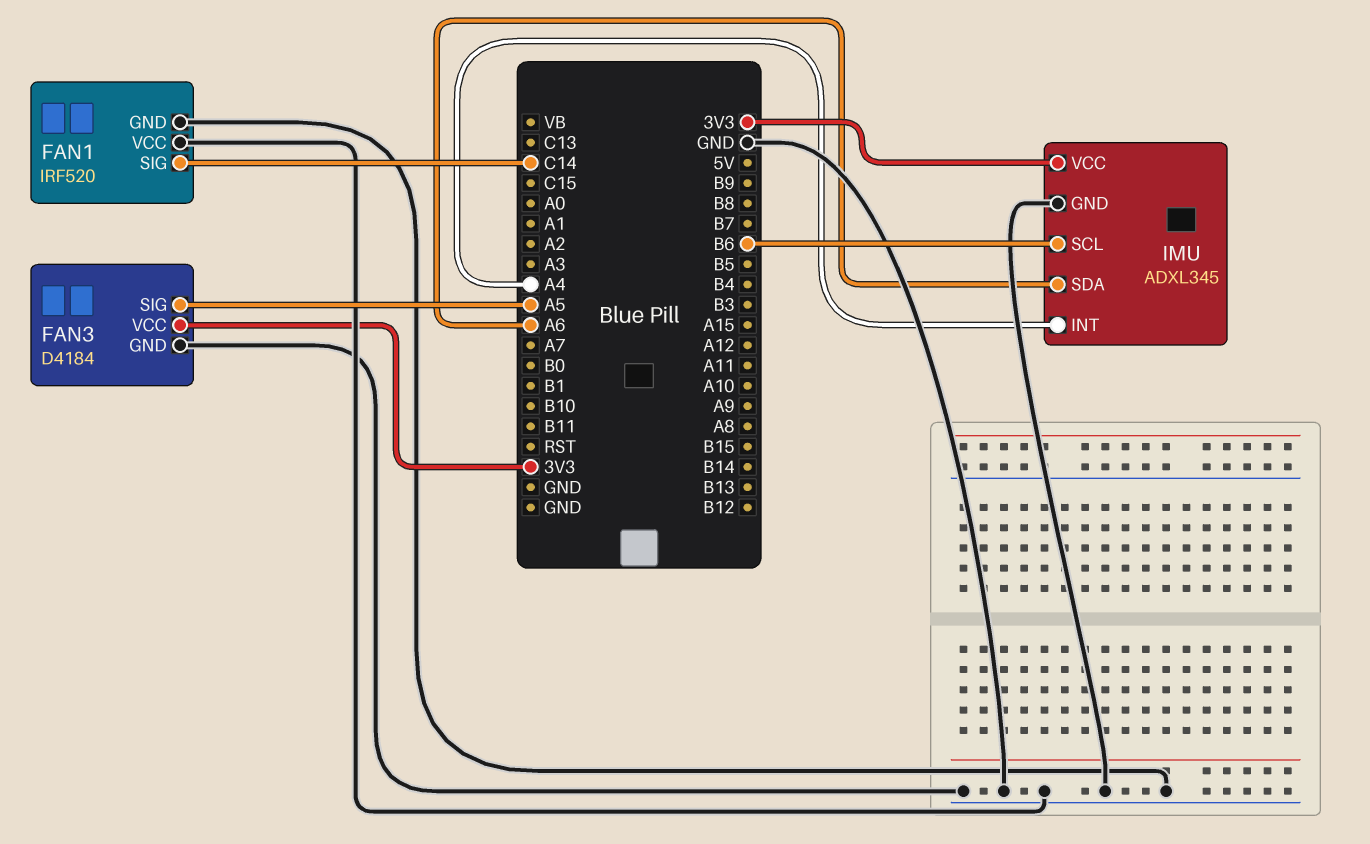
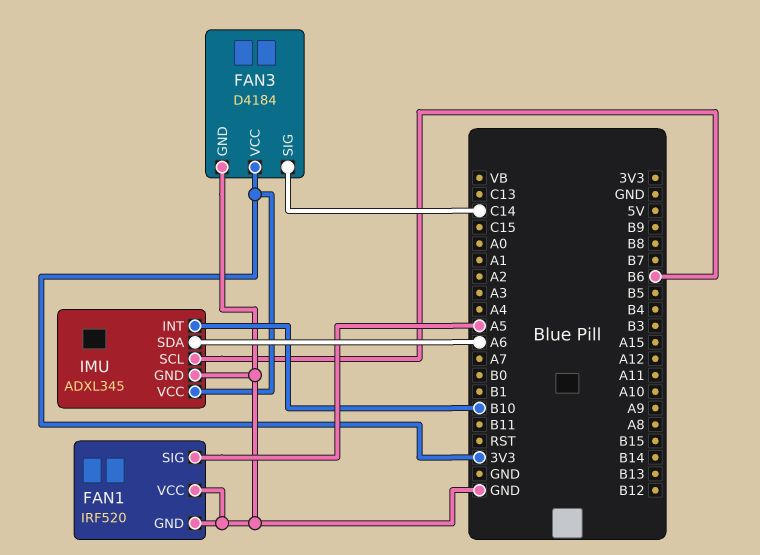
FAN1 pin SIG: C14 -> A5
FAN3 pin SIG: A5 -> C14
IMU pin INT: A4 -> B10

